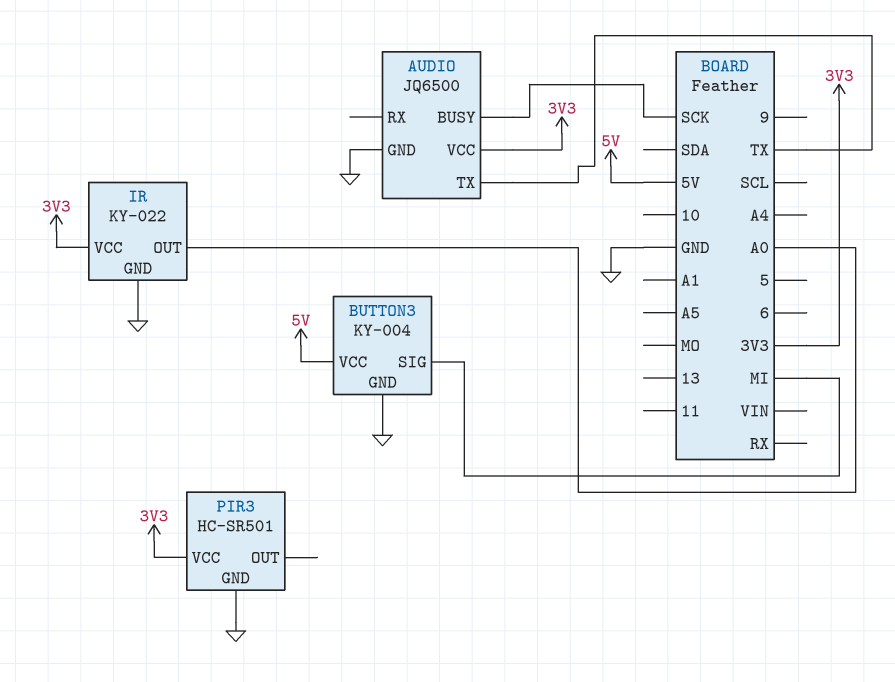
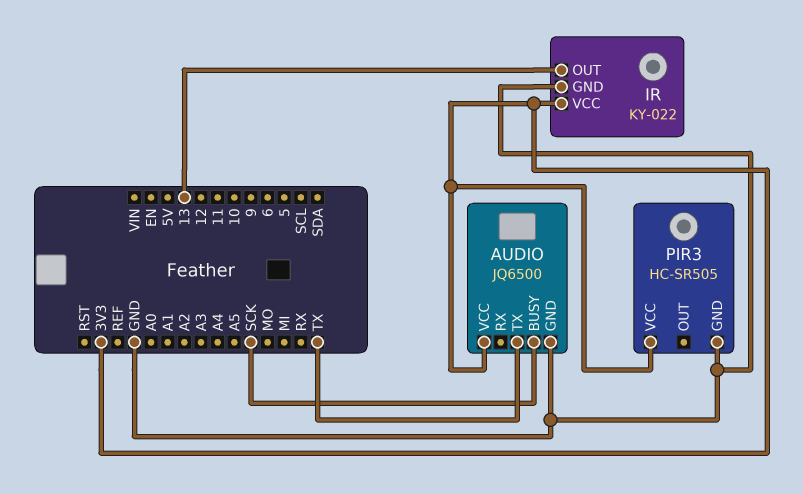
BUTTON3: KY-004 -> none
BUTTON3 pin GND: GND -> none
BUTTON3 pin SIG: MI -> none
BUTTON3 pin VCC: 5V -> none
IR pin OUT: A0 -> 13
PIR3: HC-SR501 -> HC-SR505

